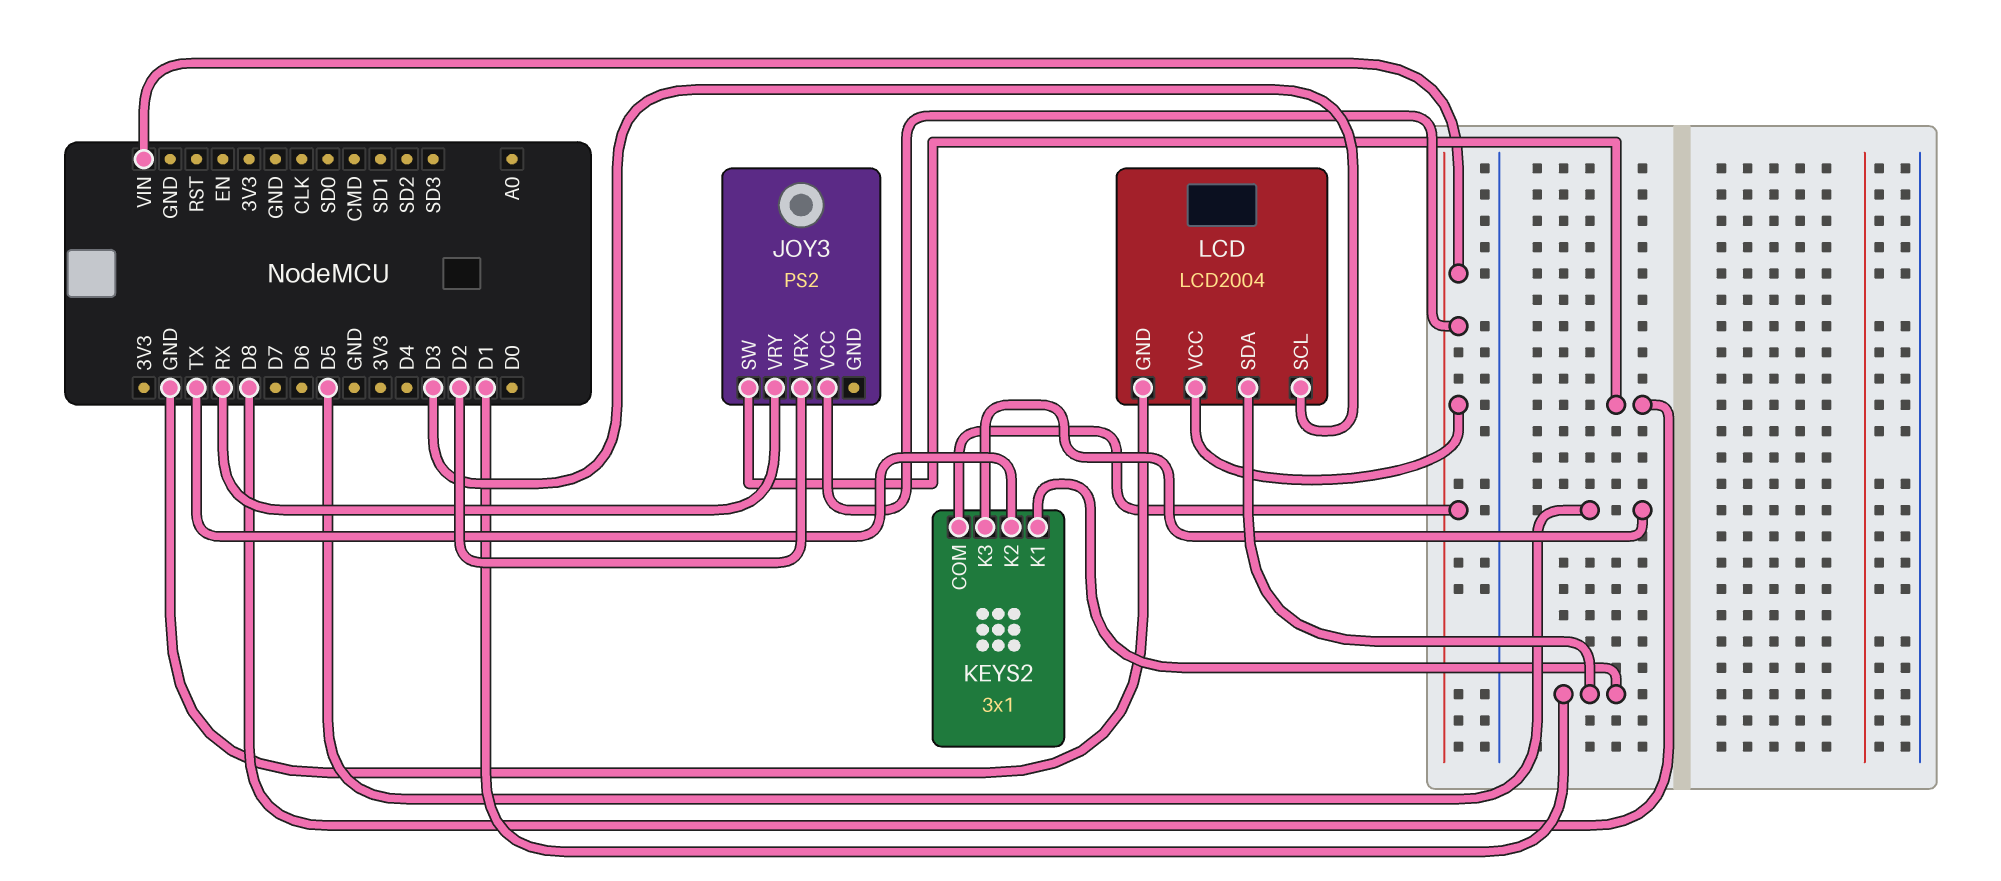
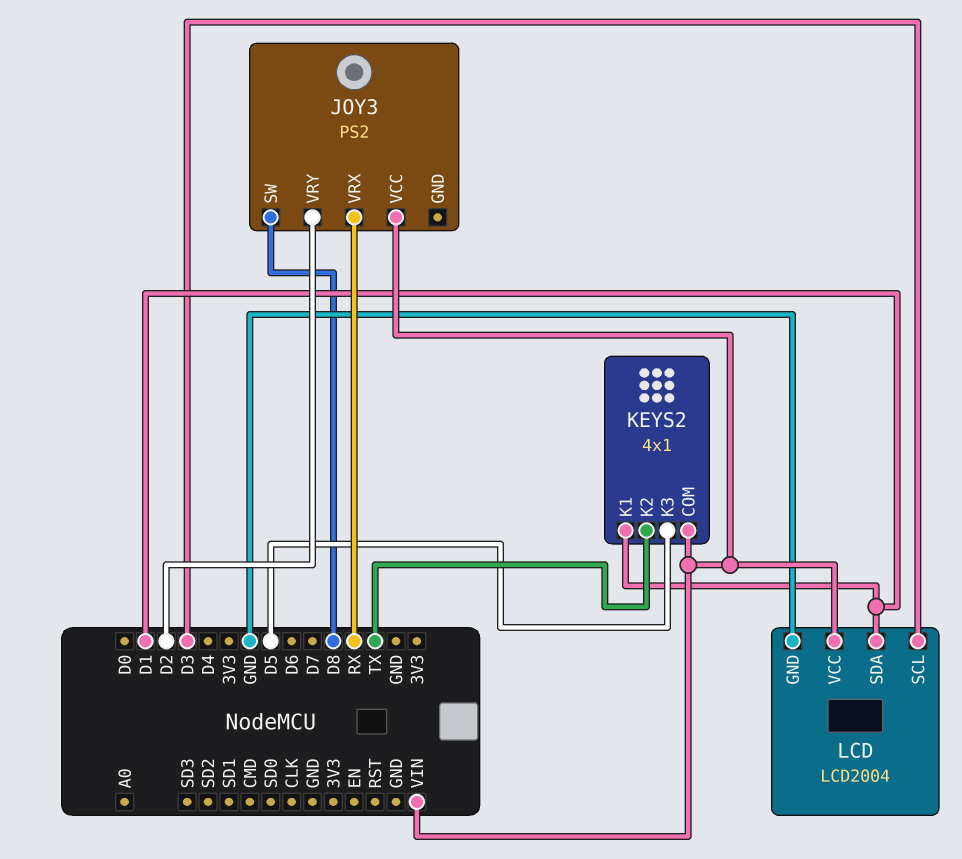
JOY3 pin VRX: D2 -> RX
JOY3 pin VRY: RX -> D2
KEYS2: 3x1 -> 4x1

